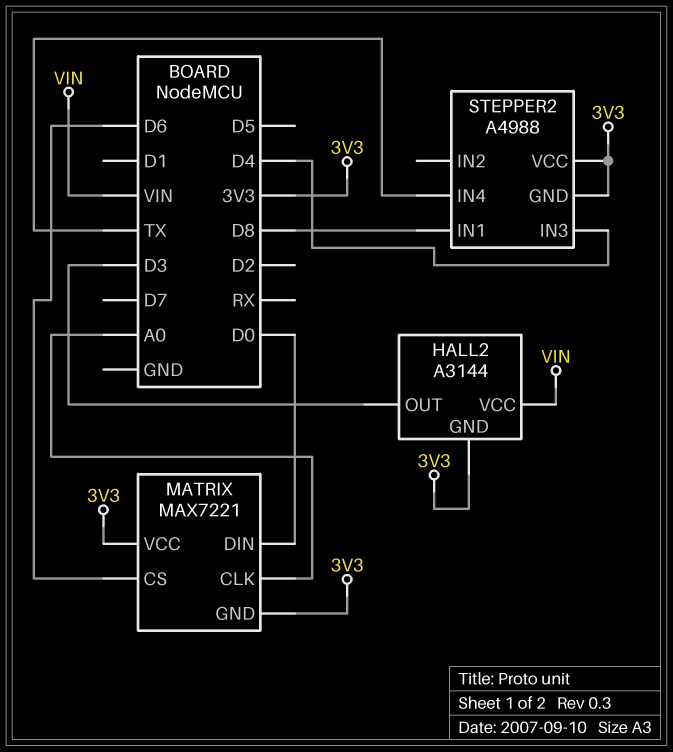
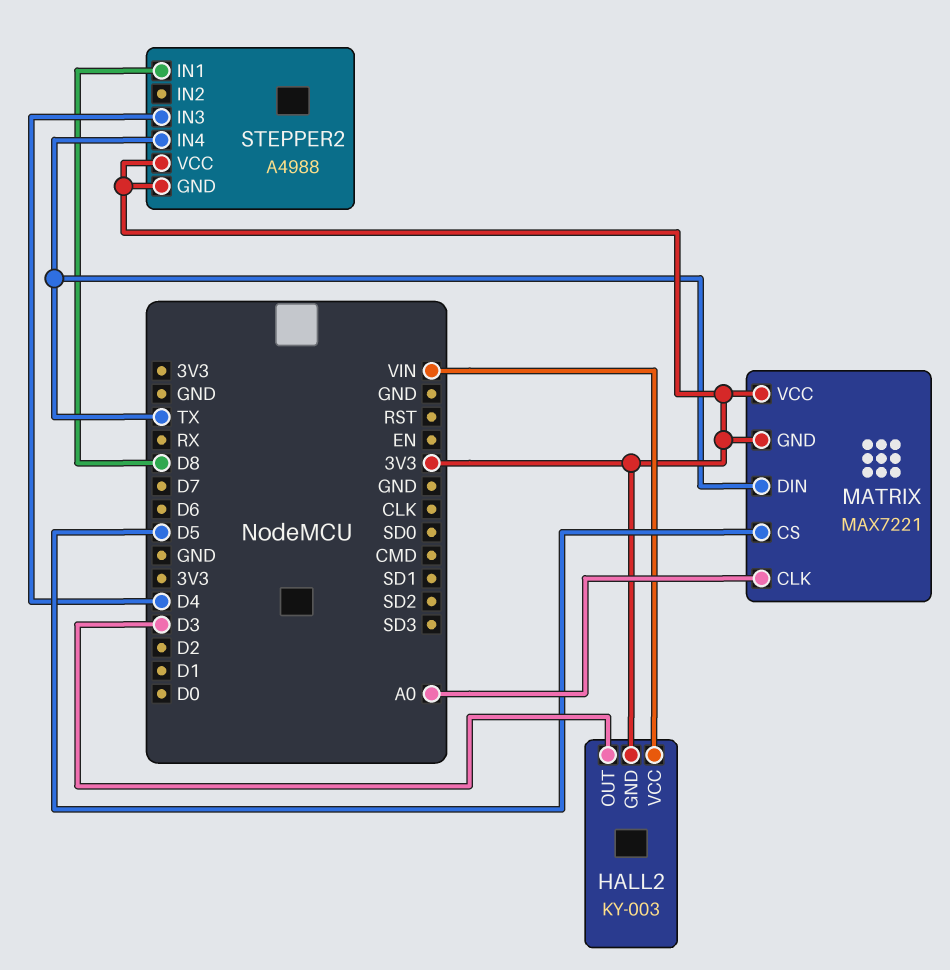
HALL2: A3144 -> KY-003
MATRIX pin CS: D6 -> D5
MATRIX pin DIN: D0 -> TX

